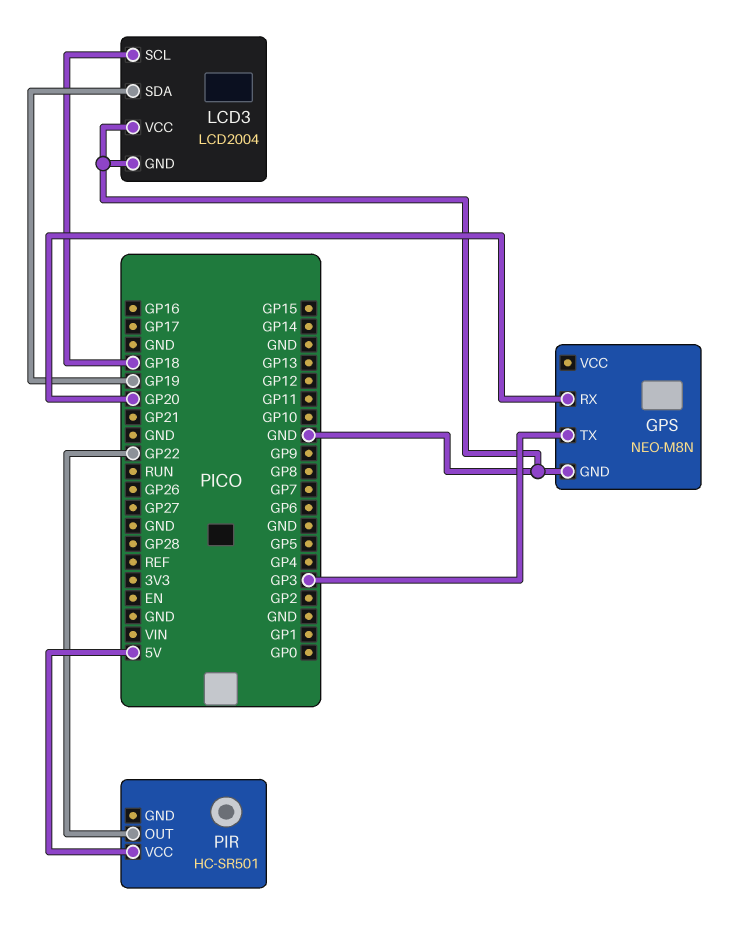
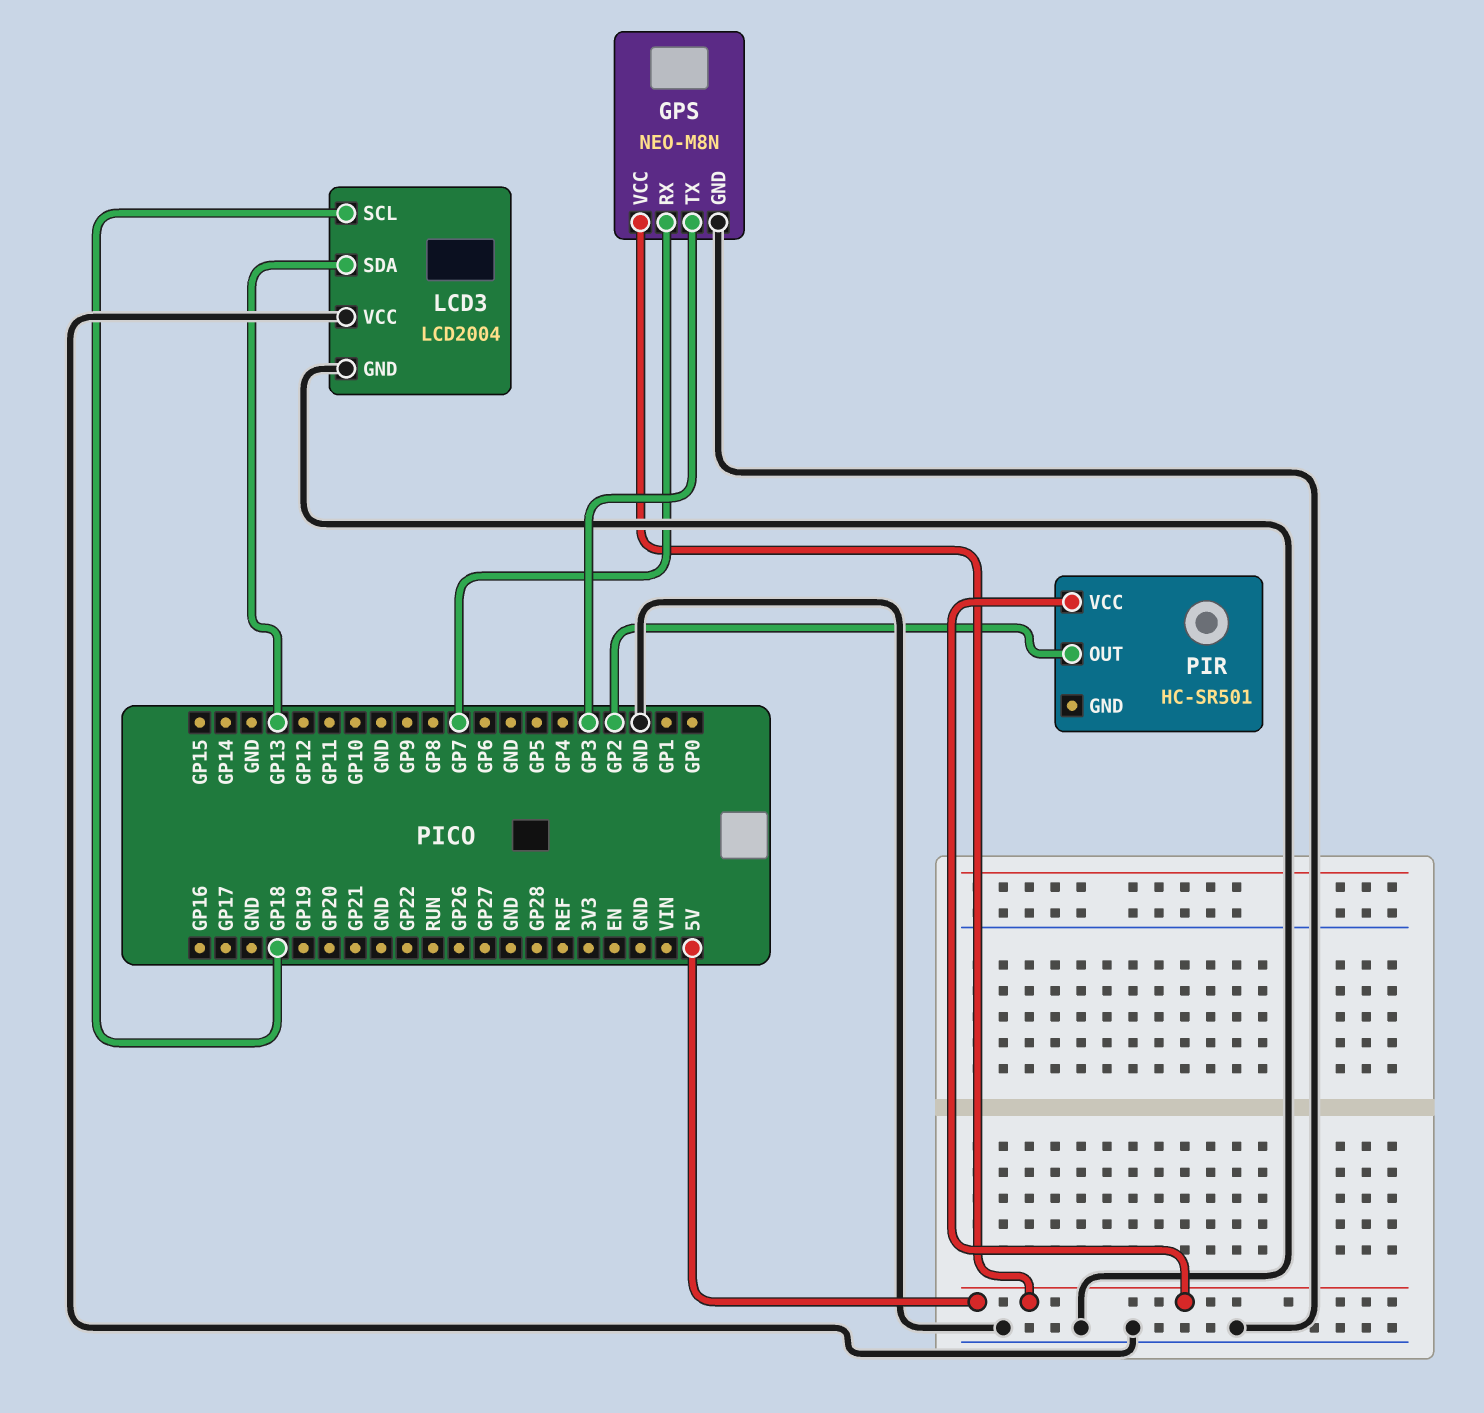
GPS pin RX: GP20 -> GP7
GPS pin VCC: none -> 5V
LCD3 pin SDA: GP19 -> GP13
PIR pin OUT: GP22 -> GP2

